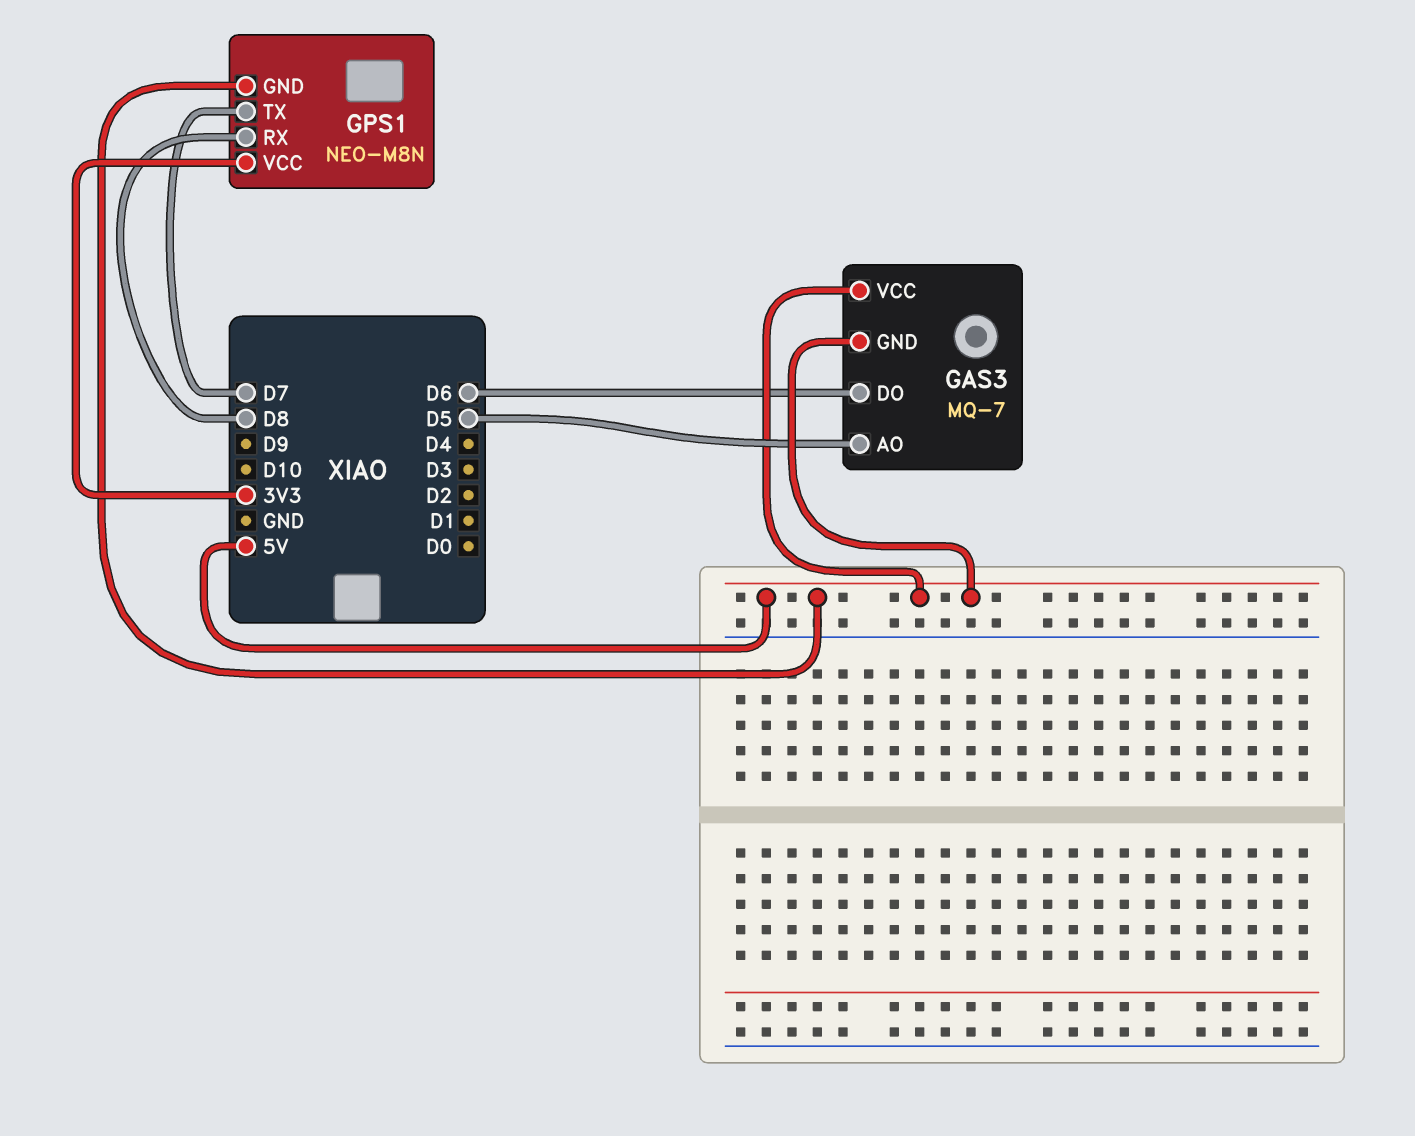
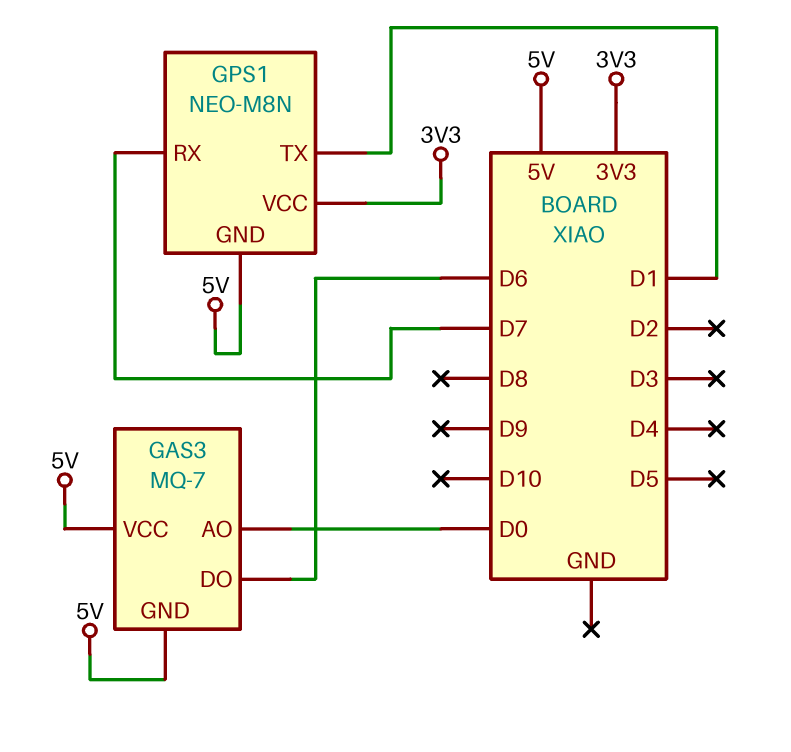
GAS3 pin AO: D5 -> D0
GPS1 pin RX: D8 -> D7
GPS1 pin TX: D7 -> D1

